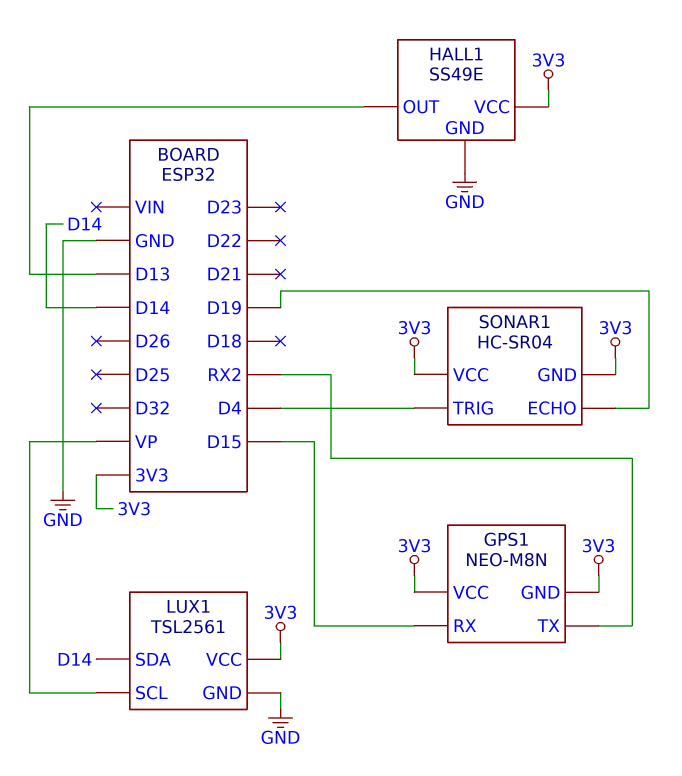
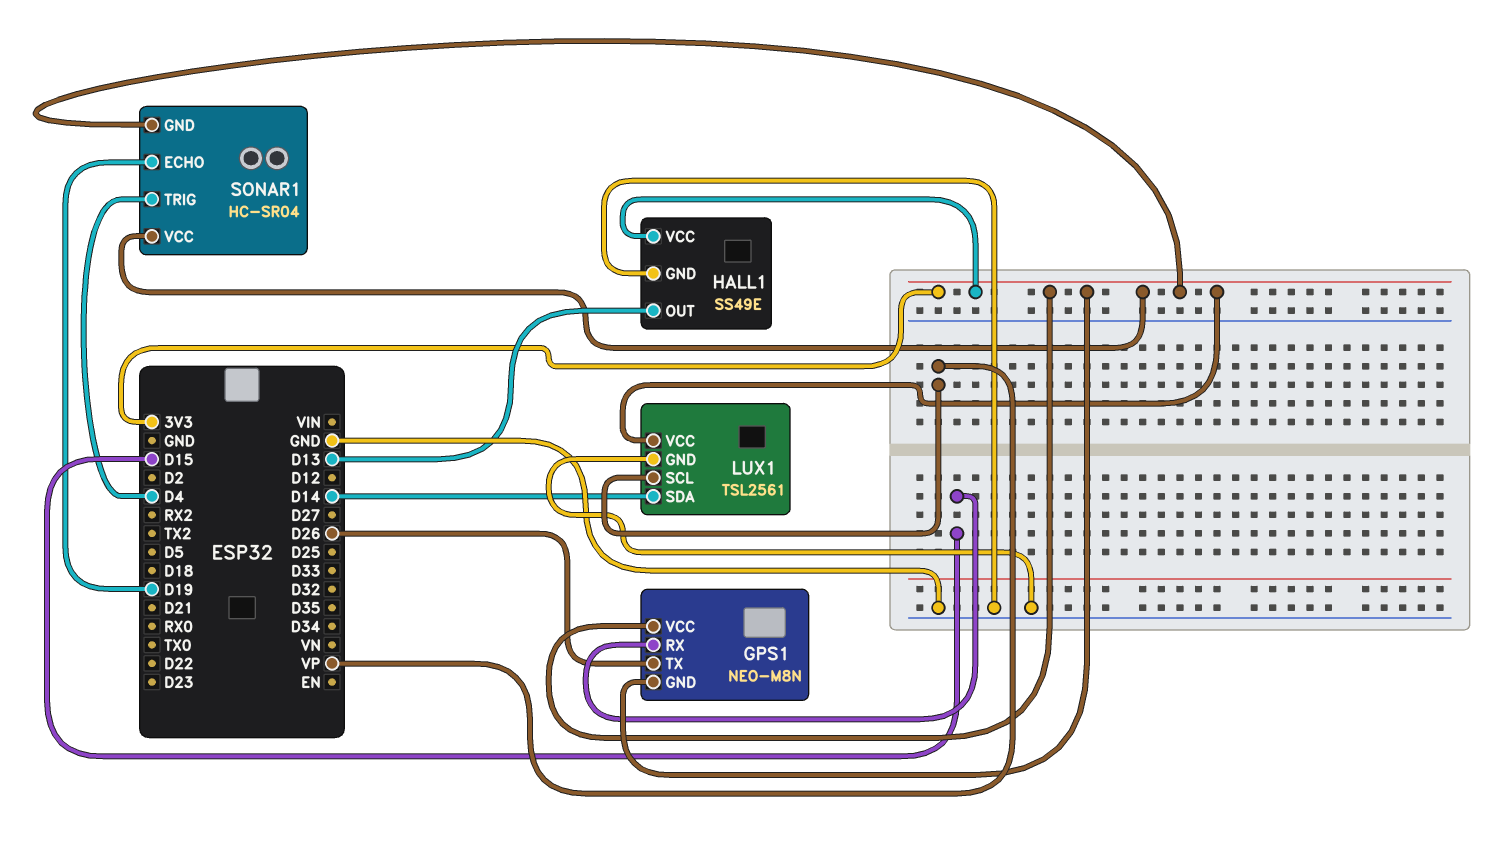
GPS1 pin TX: RX2 -> D26

